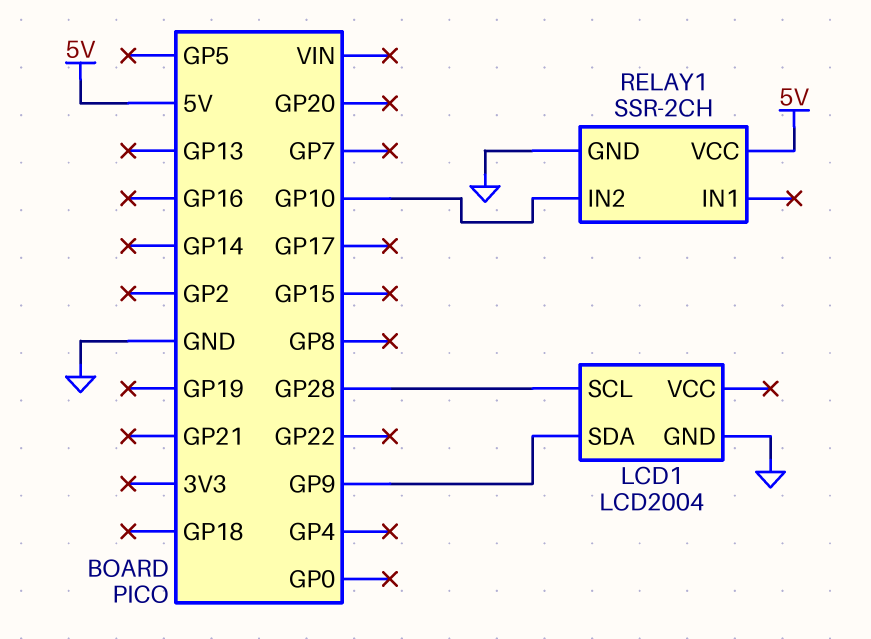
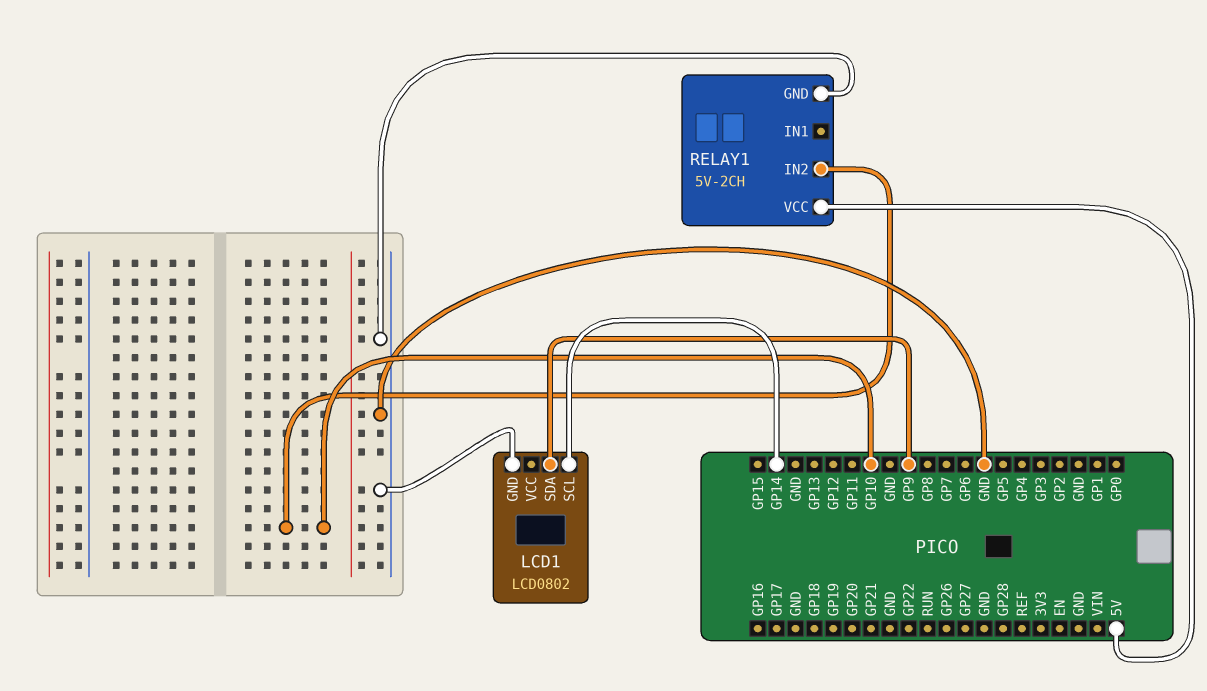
LCD1: LCD2004 -> LCD0802
LCD1 pin SCL: GP28 -> GP14
RELAY1: SSR-2CH -> 5V-2CH

